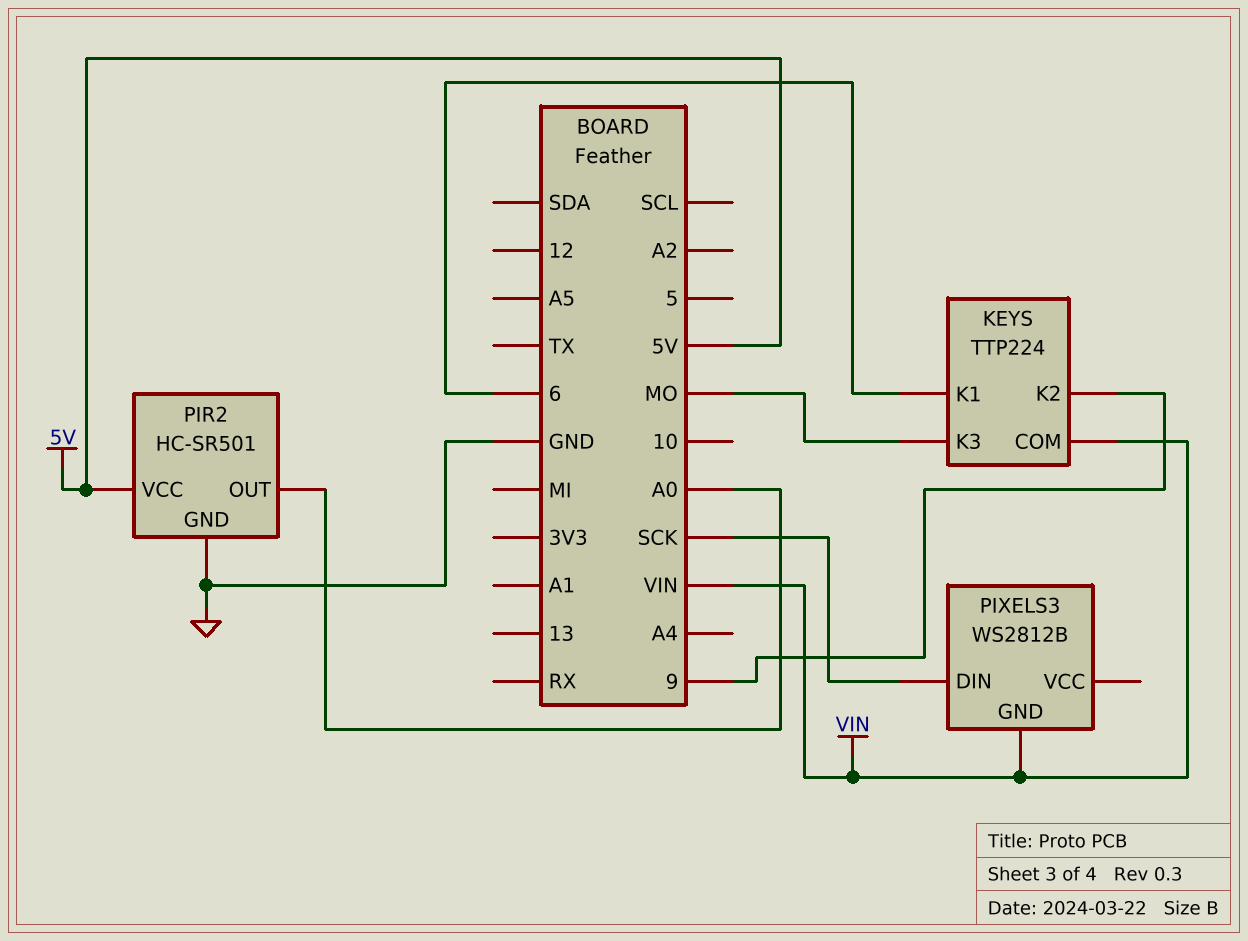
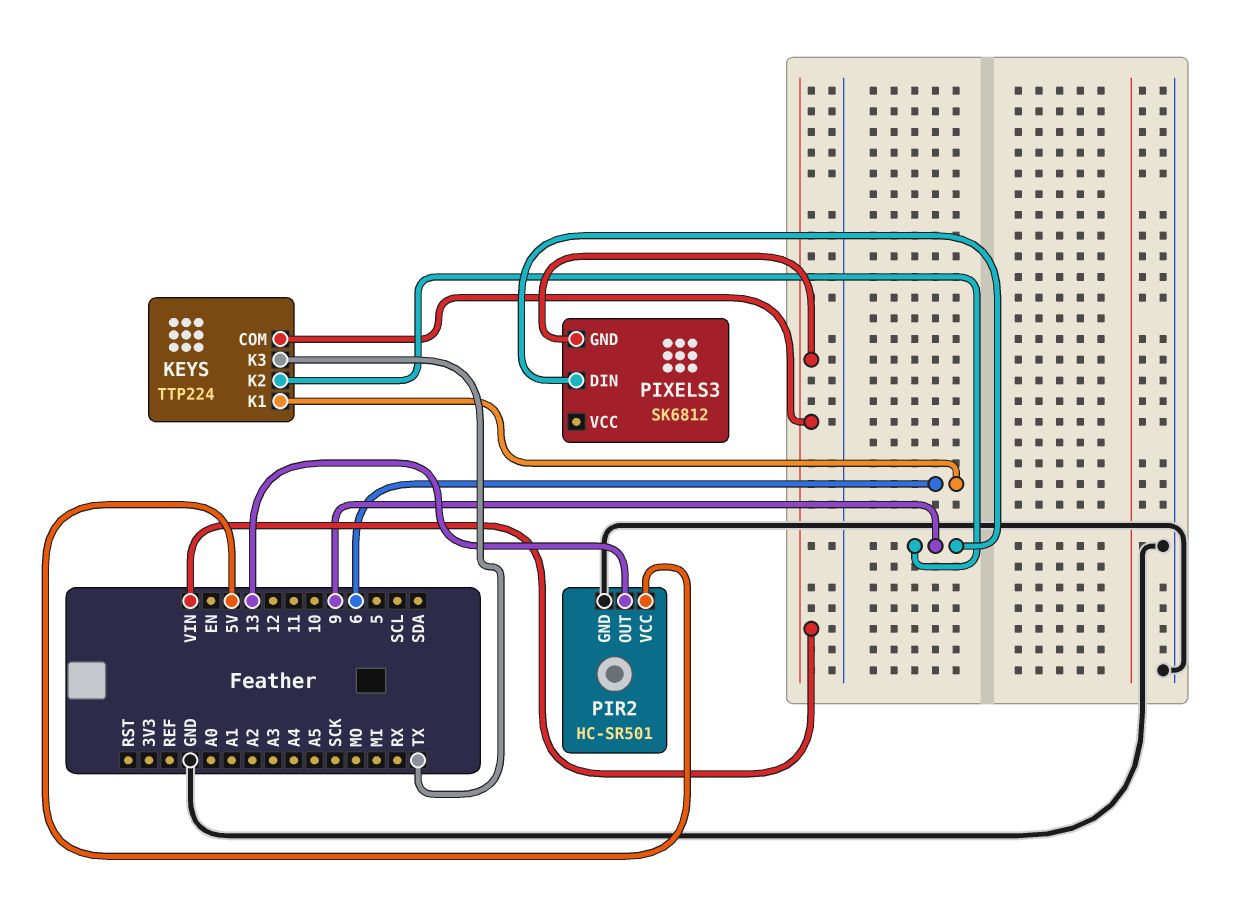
KEYS pin K3: MO -> TX
PIR2 pin OUT: A0 -> 13
PIXELS3: WS2812B -> SK6812
PIXELS3 pin DIN: SCK -> 9

